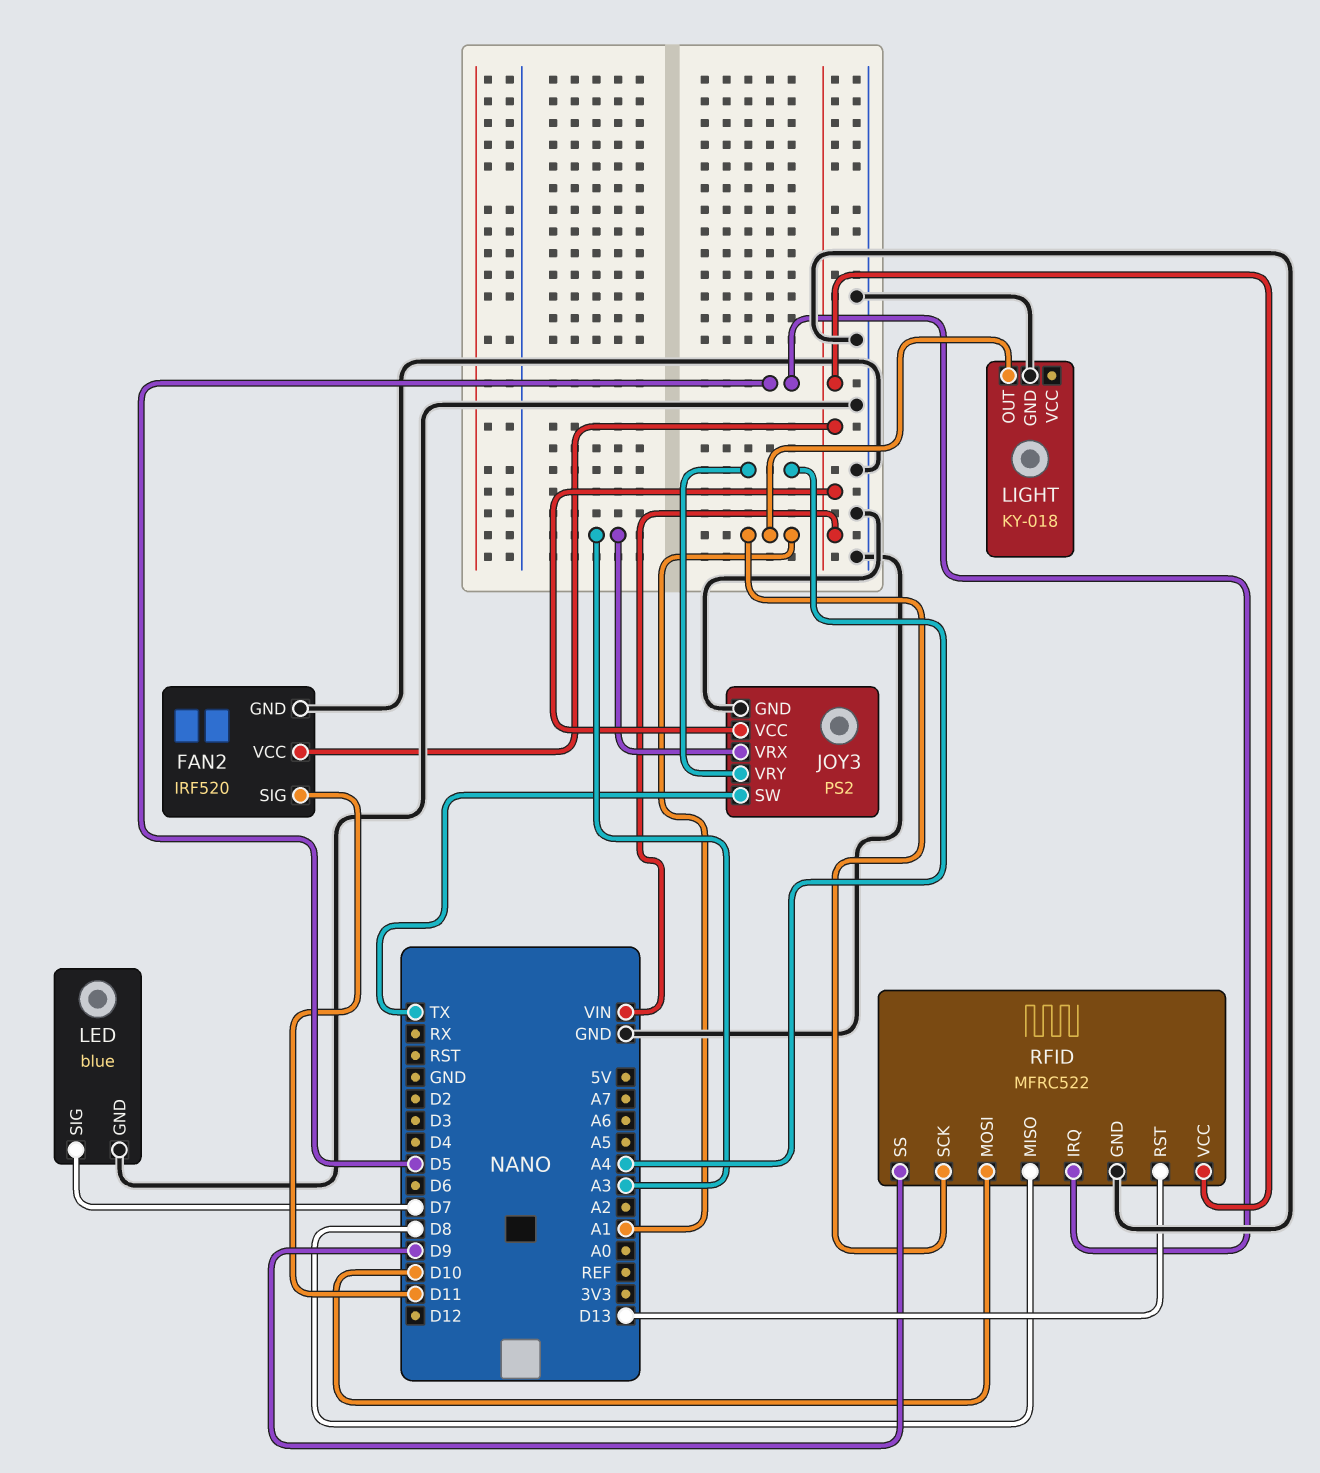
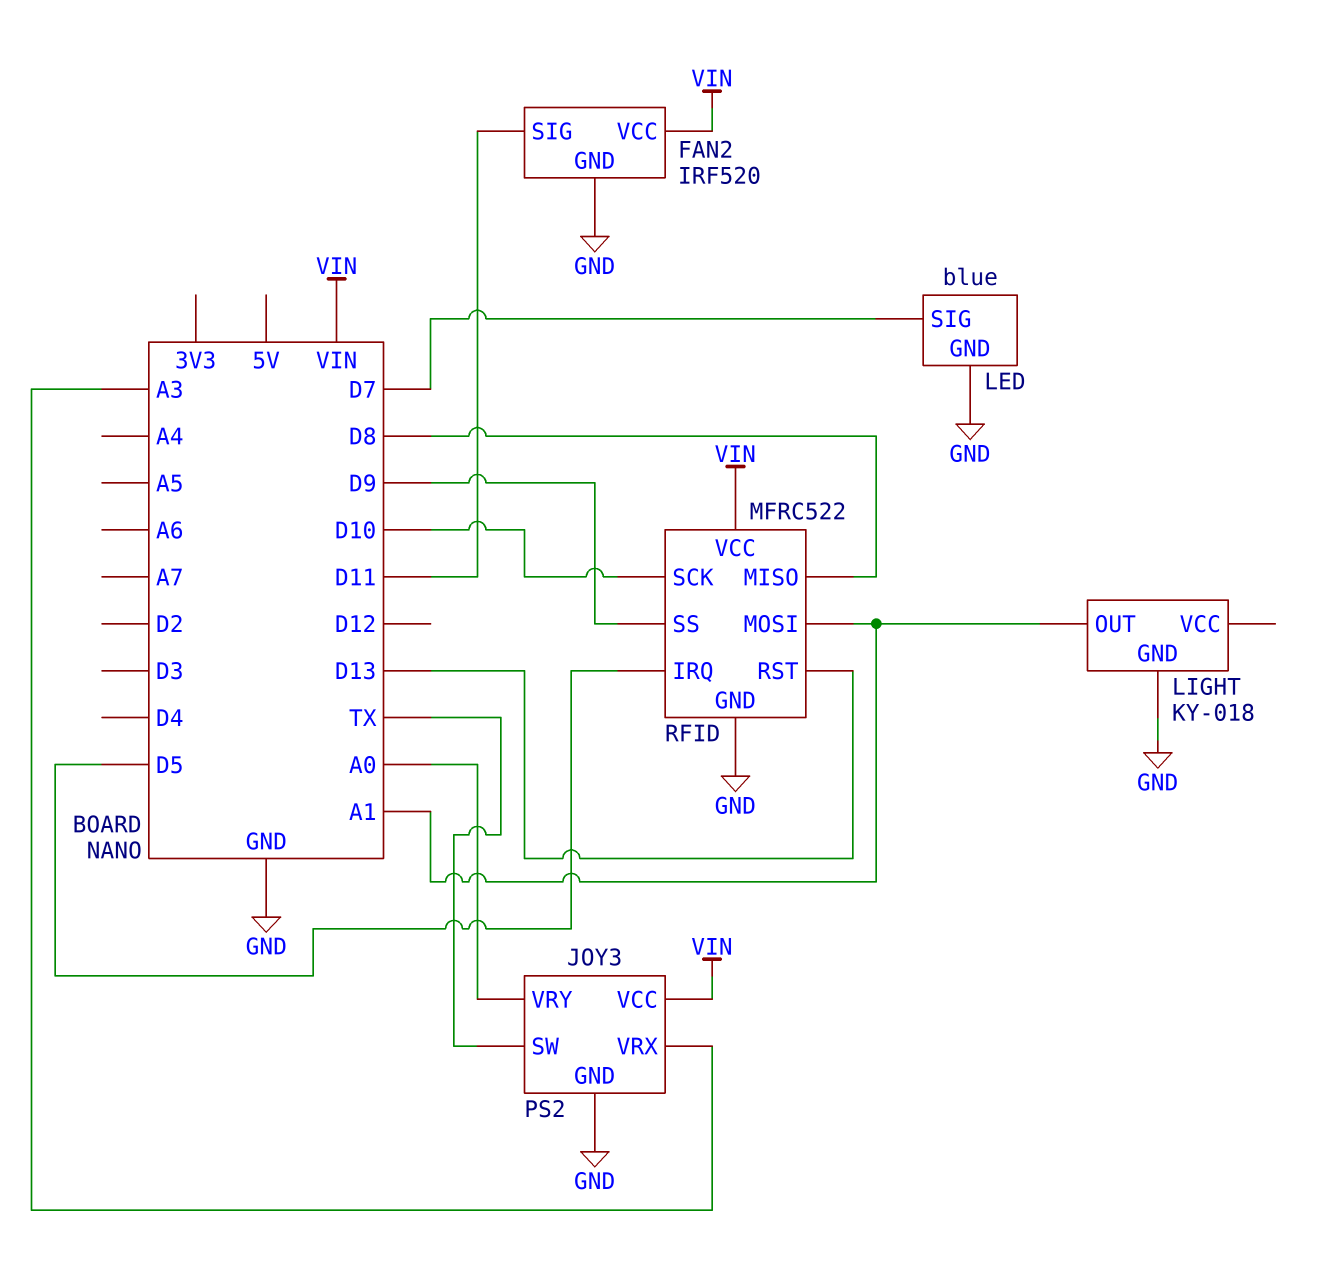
JOY3 pin VRY: A4 -> A0
RFID pin MOSI: D10 -> A1
RFID pin SCK: A1 -> D10

